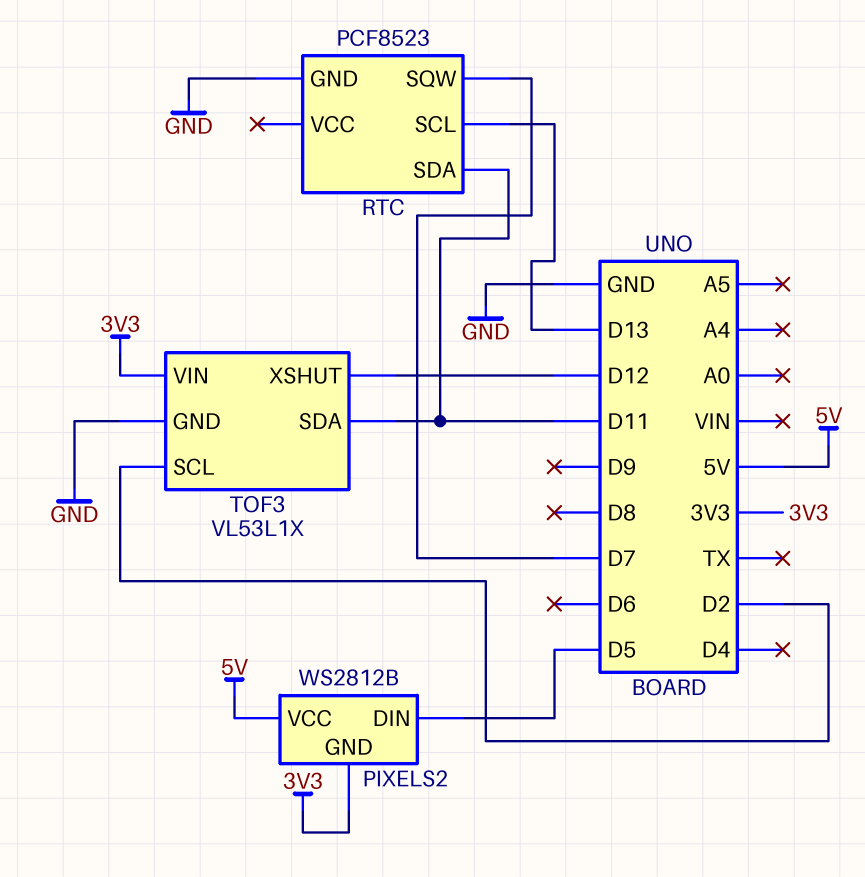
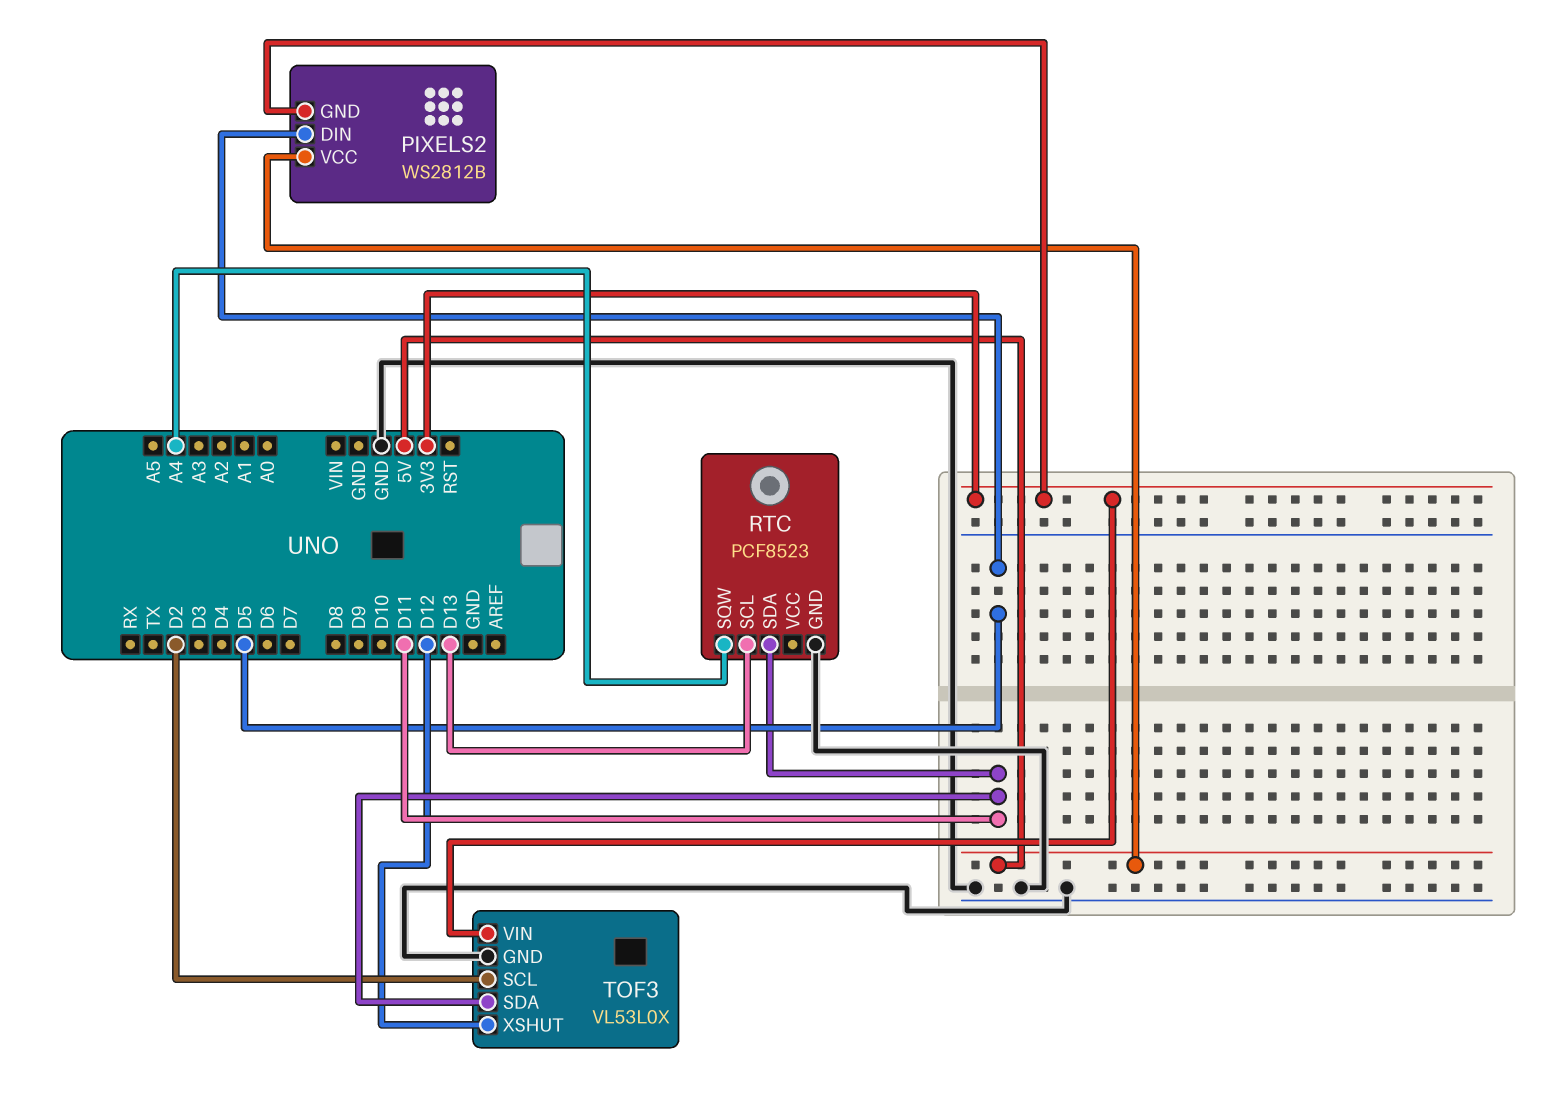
RTC pin SQW: D7 -> A4
TOF3: VL53L1X -> VL53L0X

